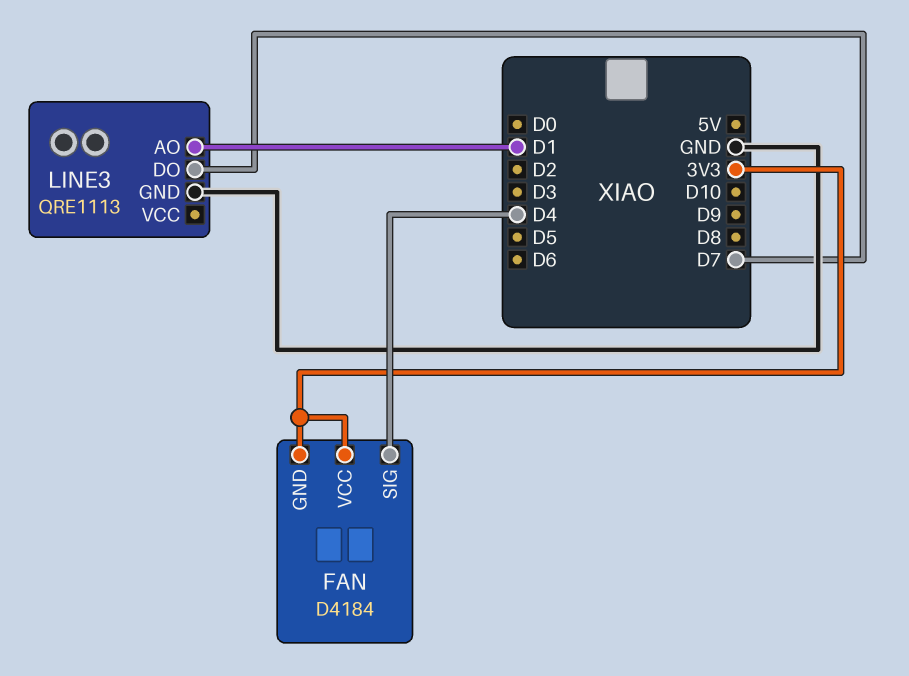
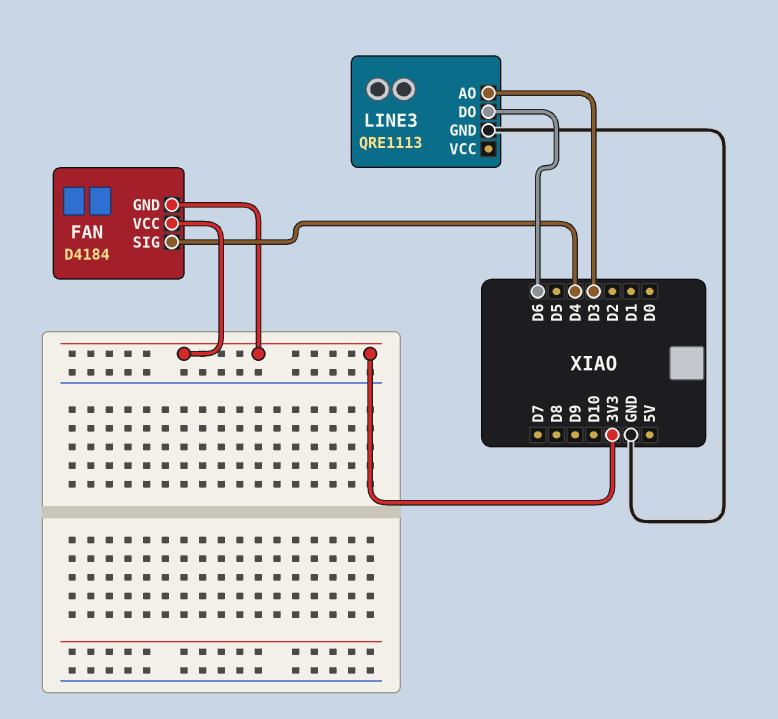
LINE3 pin AO: D1 -> D3
LINE3 pin DO: D7 -> D6

